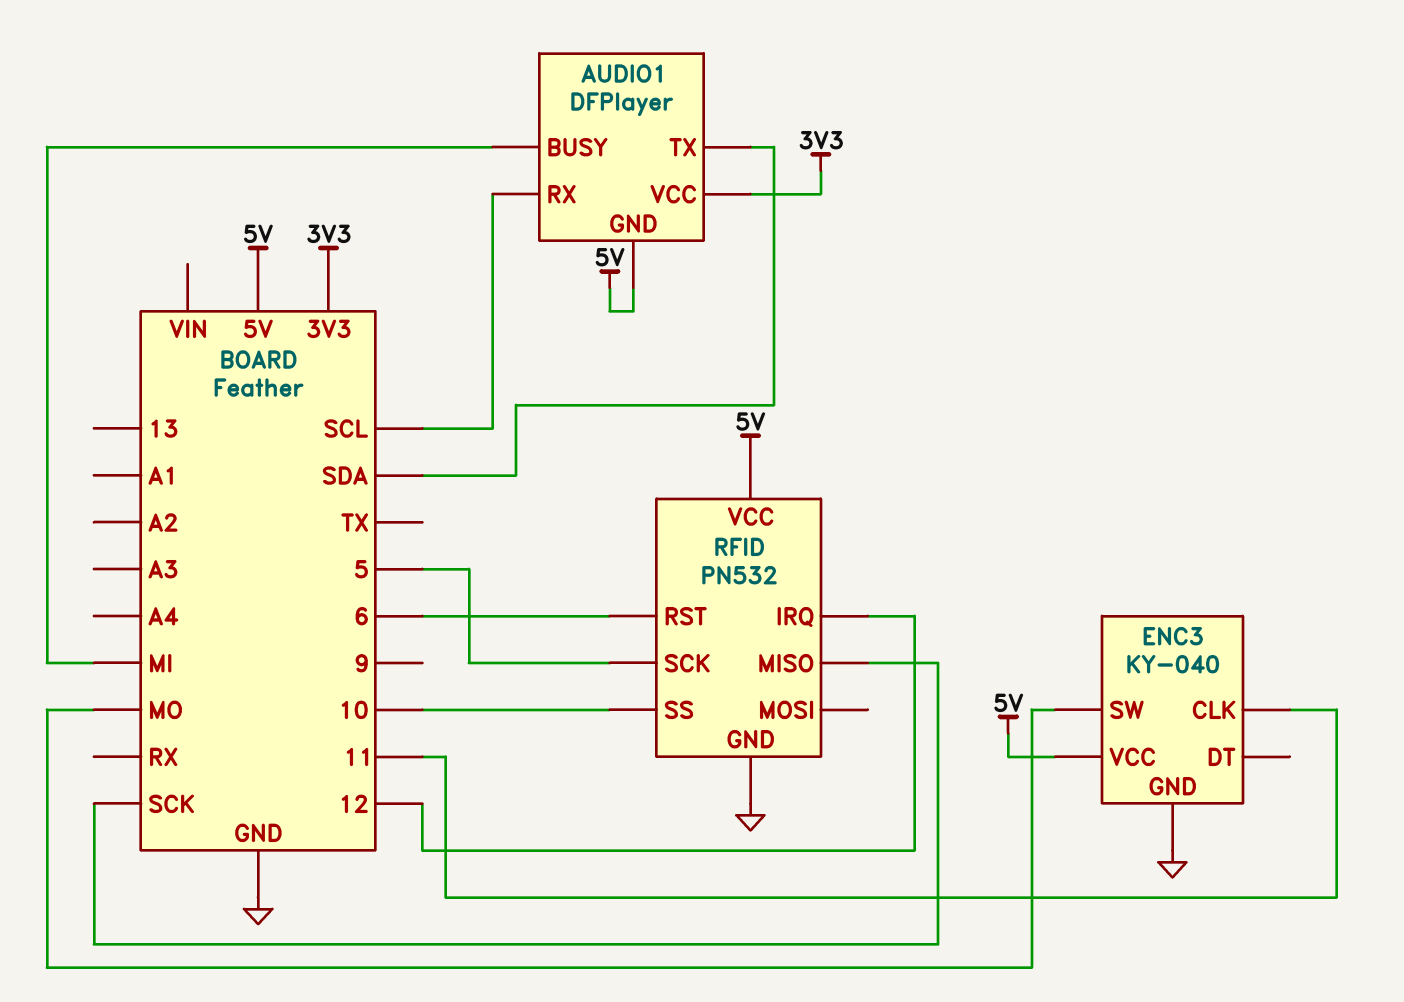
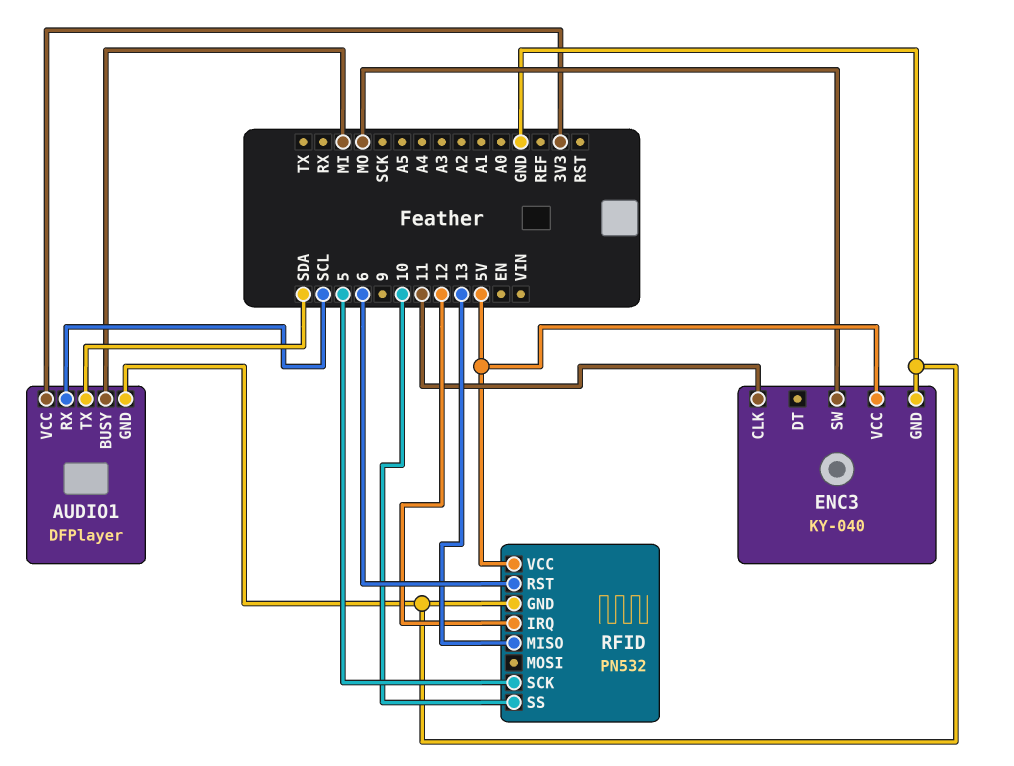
AUDIO1 pin GND: 5V -> GND
RFID pin MISO: SCK -> 13

